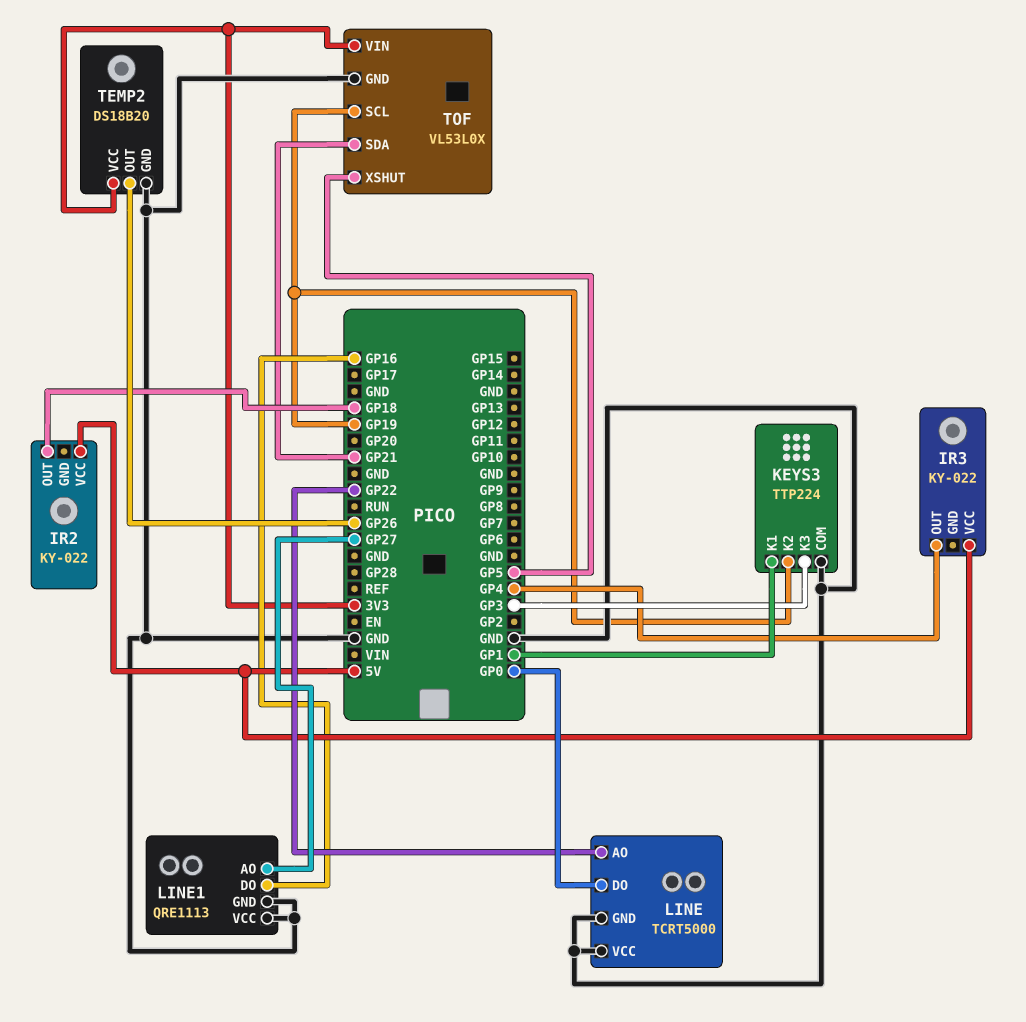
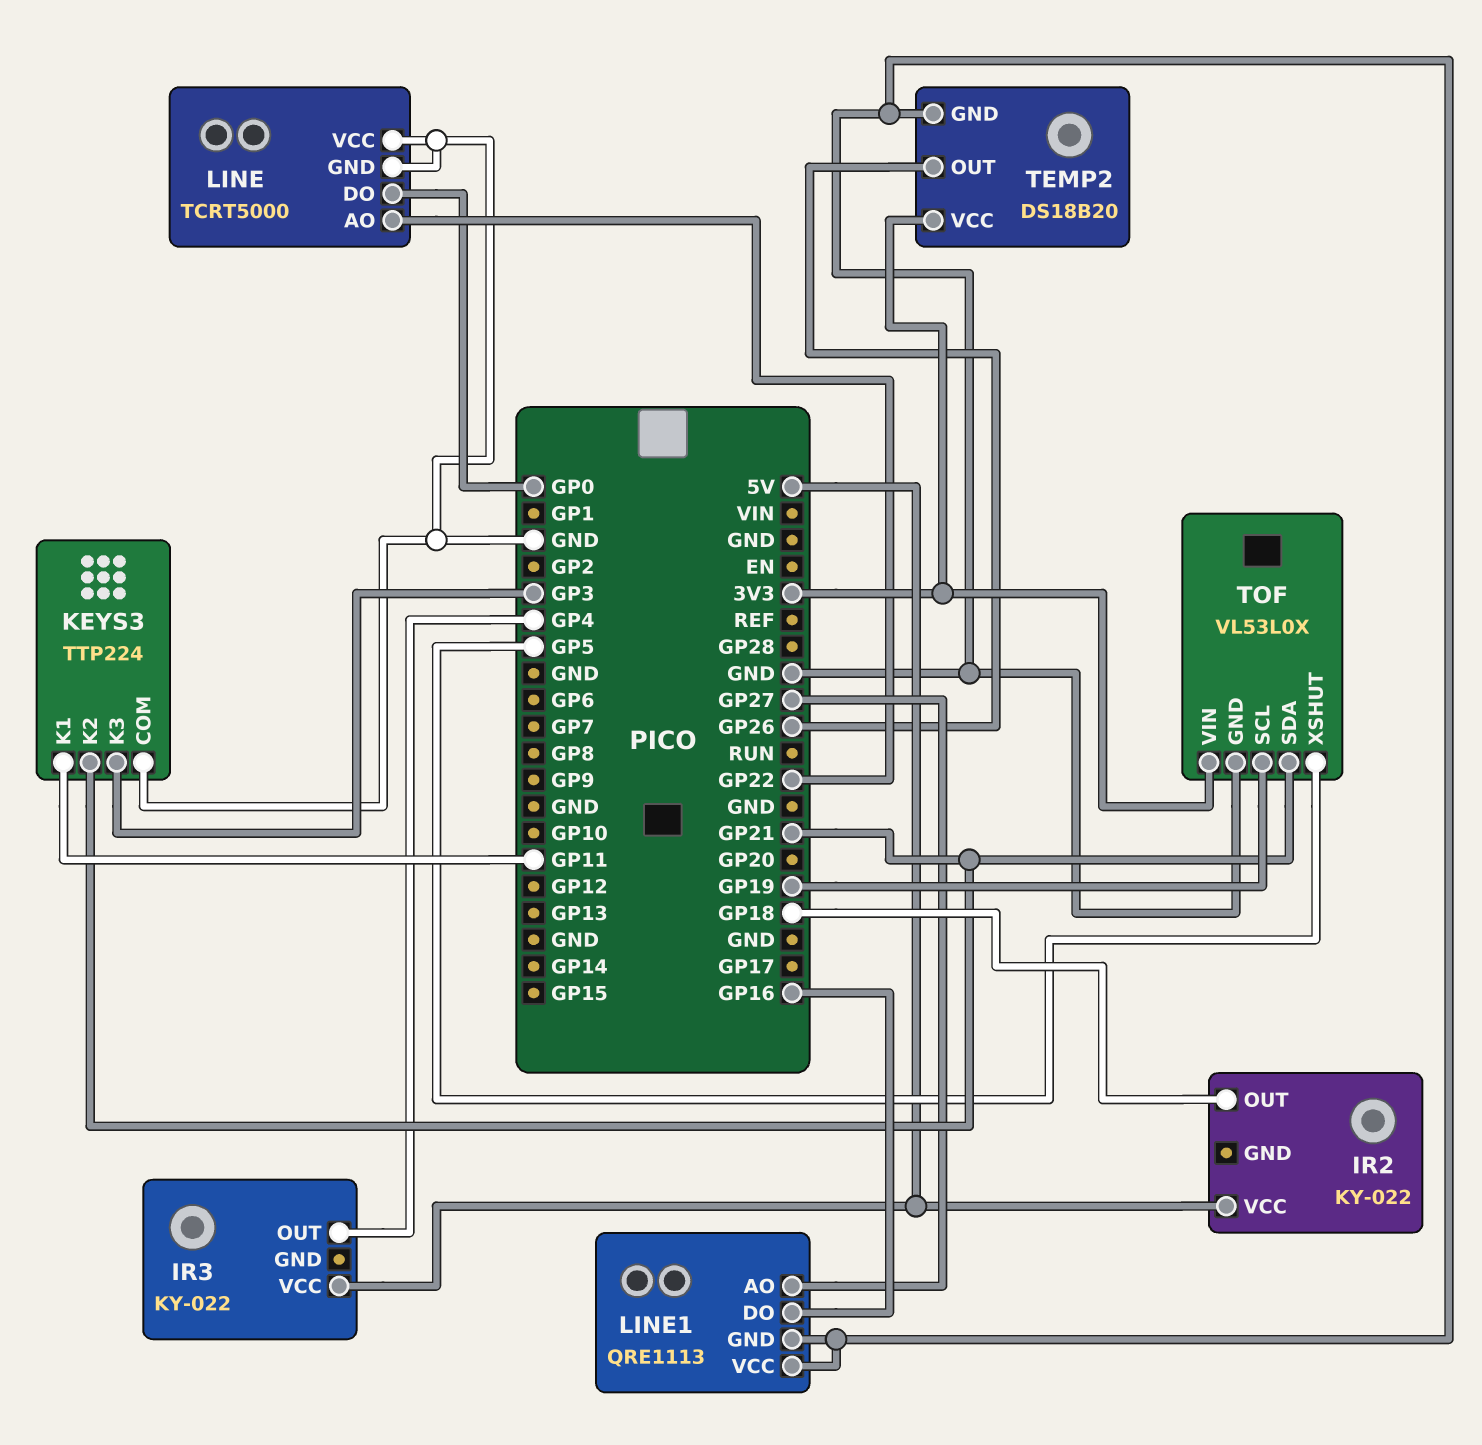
KEYS3 pin K1: GP1 -> GP11
KEYS3 pin K2: GP19 -> GP21

